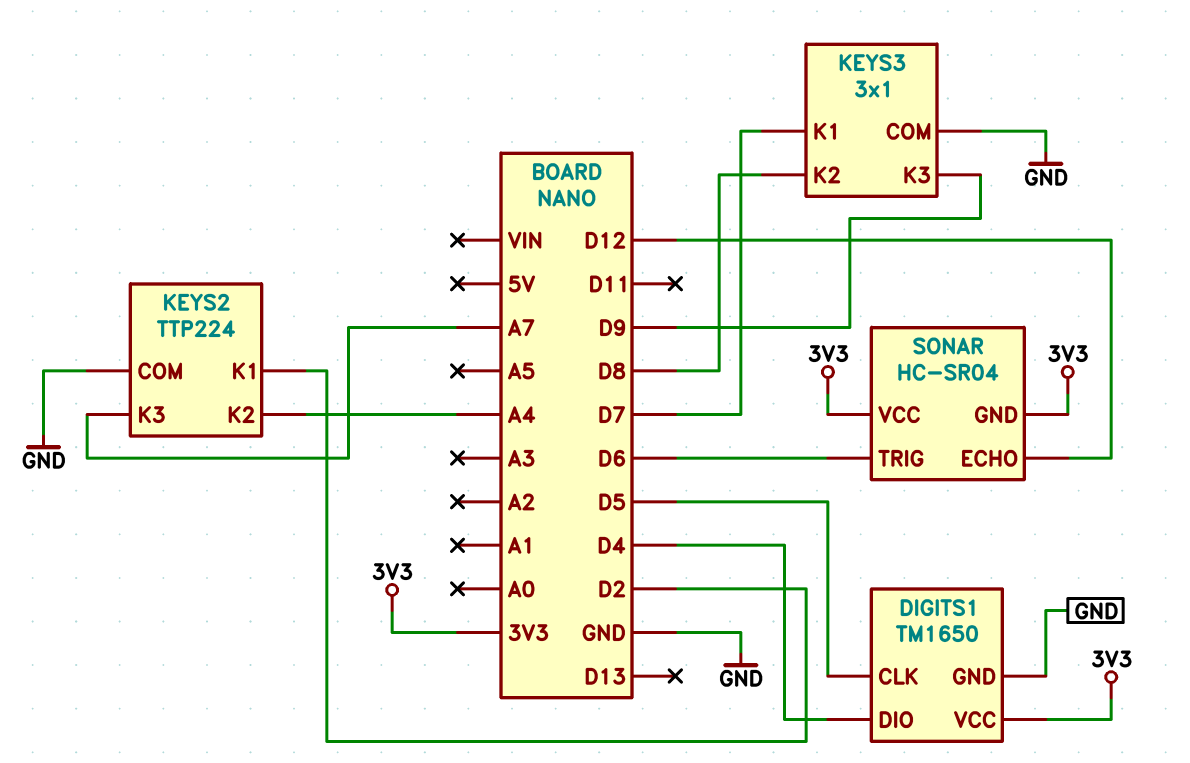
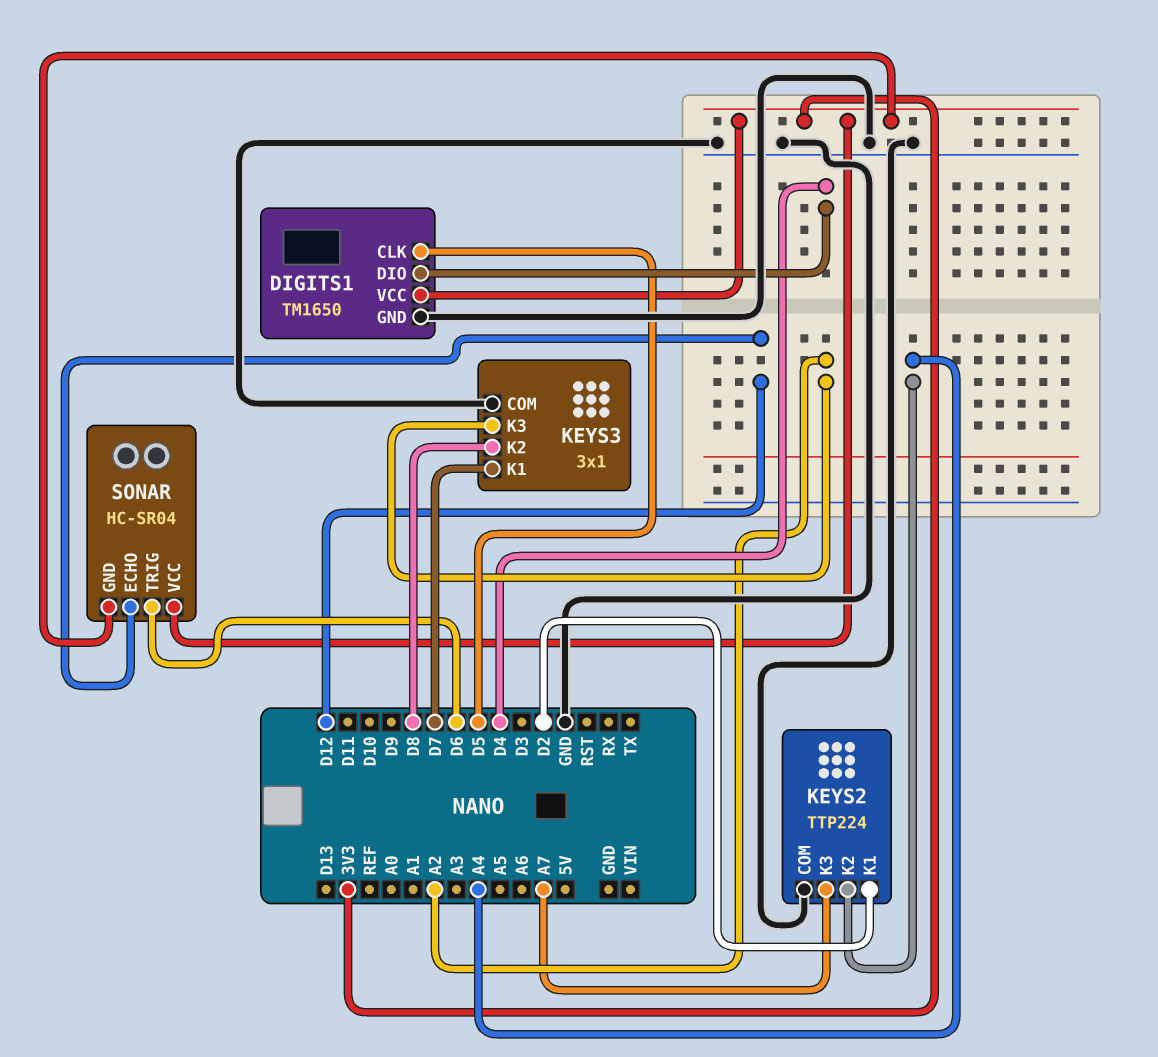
KEYS3 pin K3: D9 -> A2

